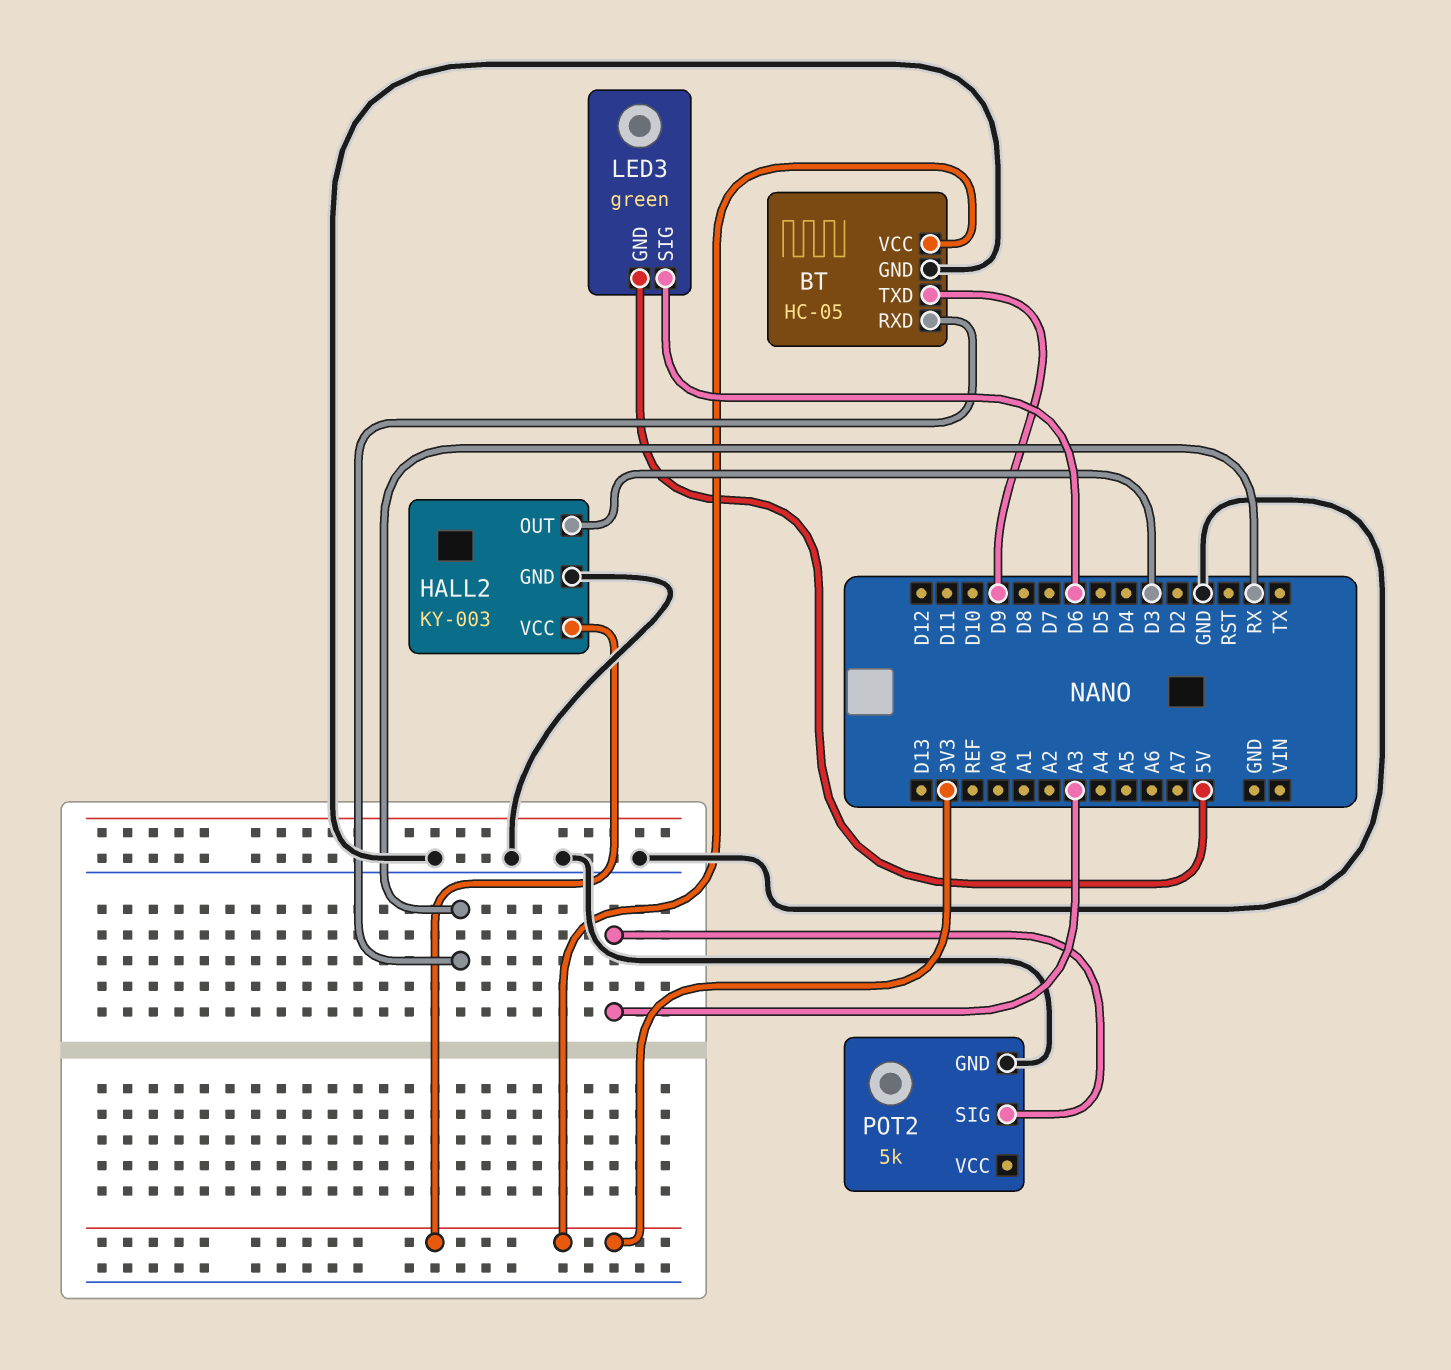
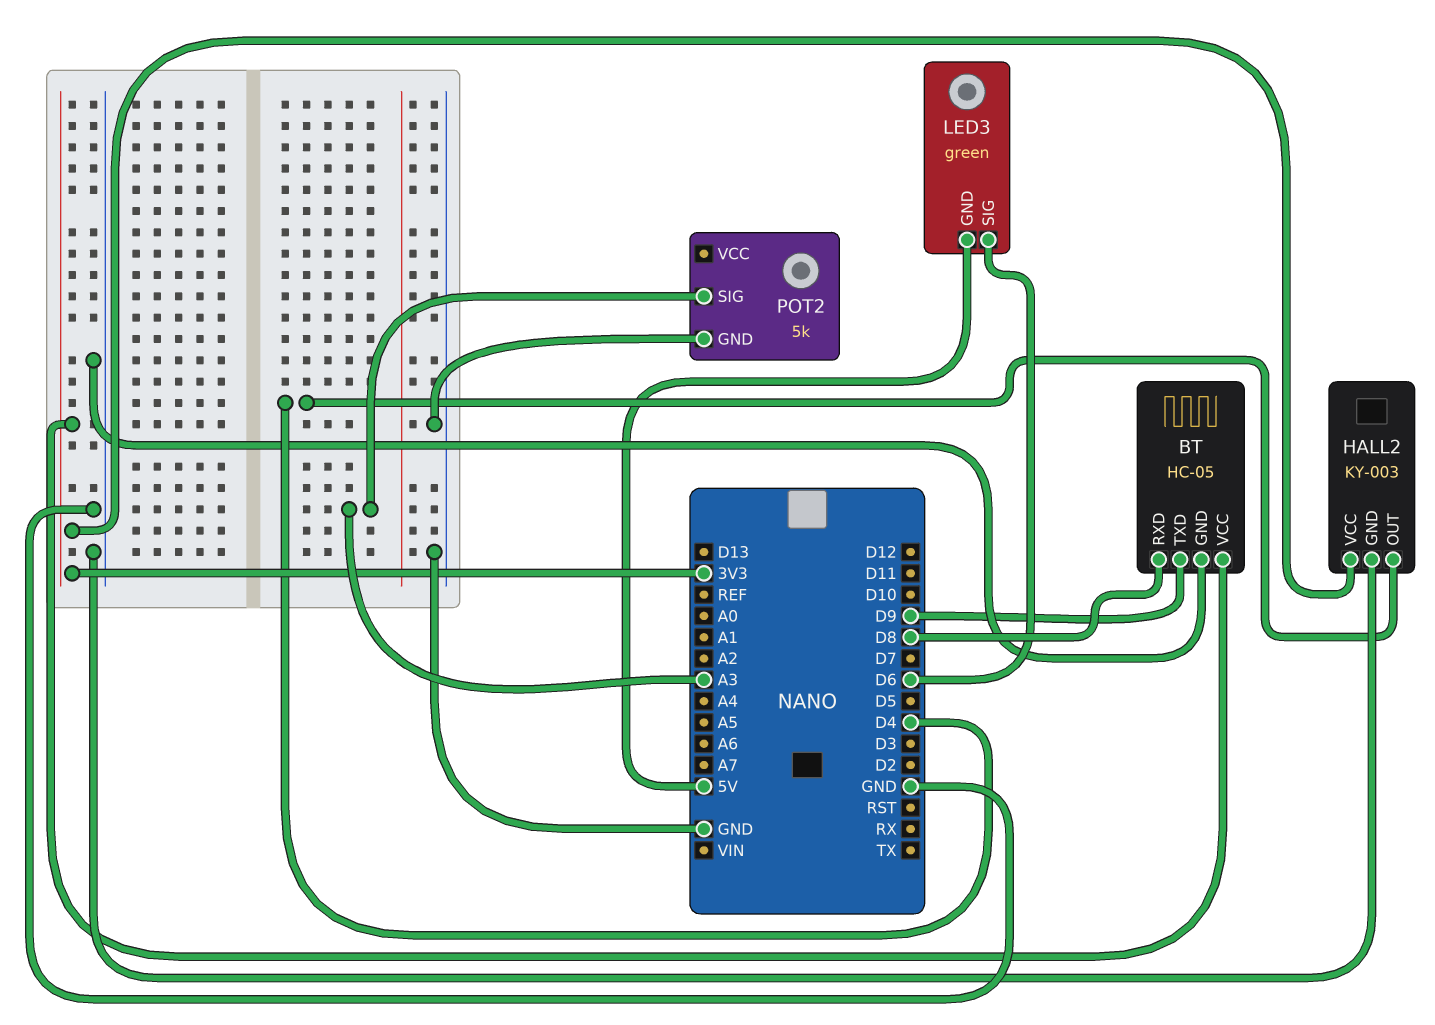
BT pin RXD: RX -> D8
HALL2 pin OUT: D3 -> D4

